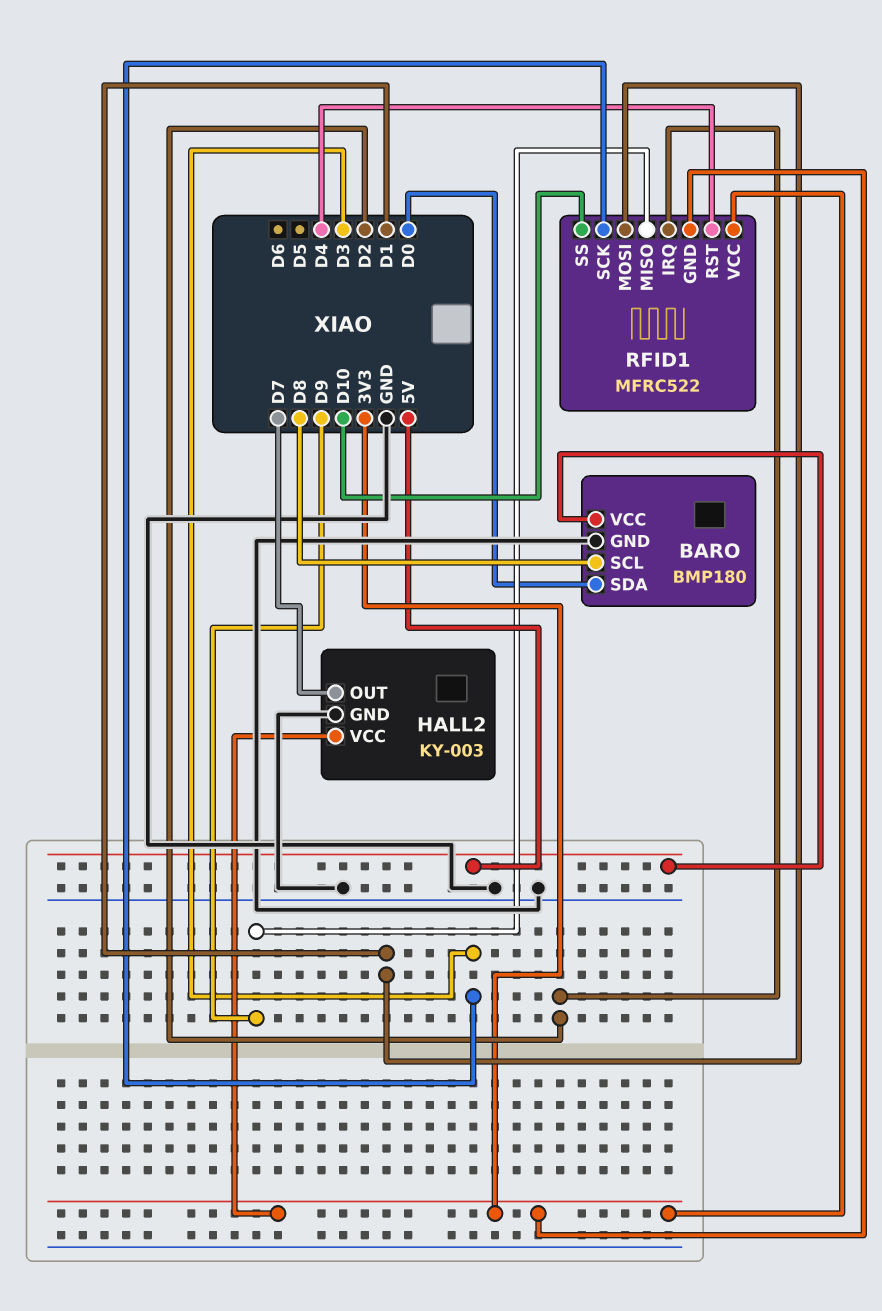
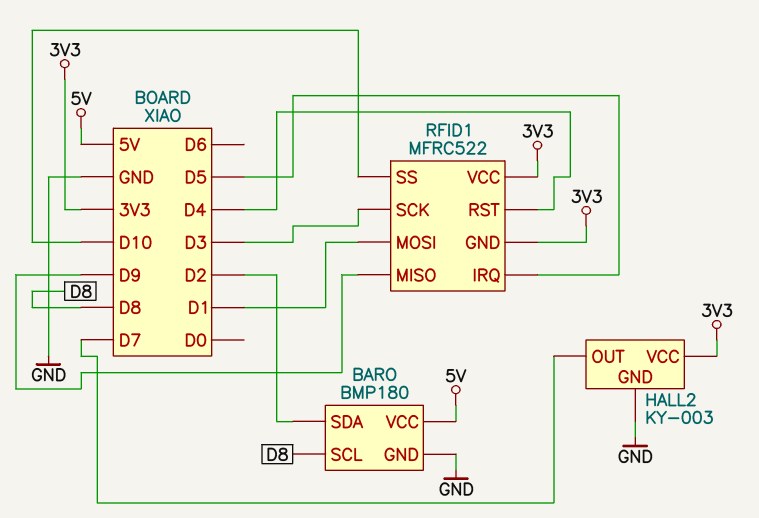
BARO pin SDA: D0 -> D2
RFID1 pin IRQ: D2 -> D5

